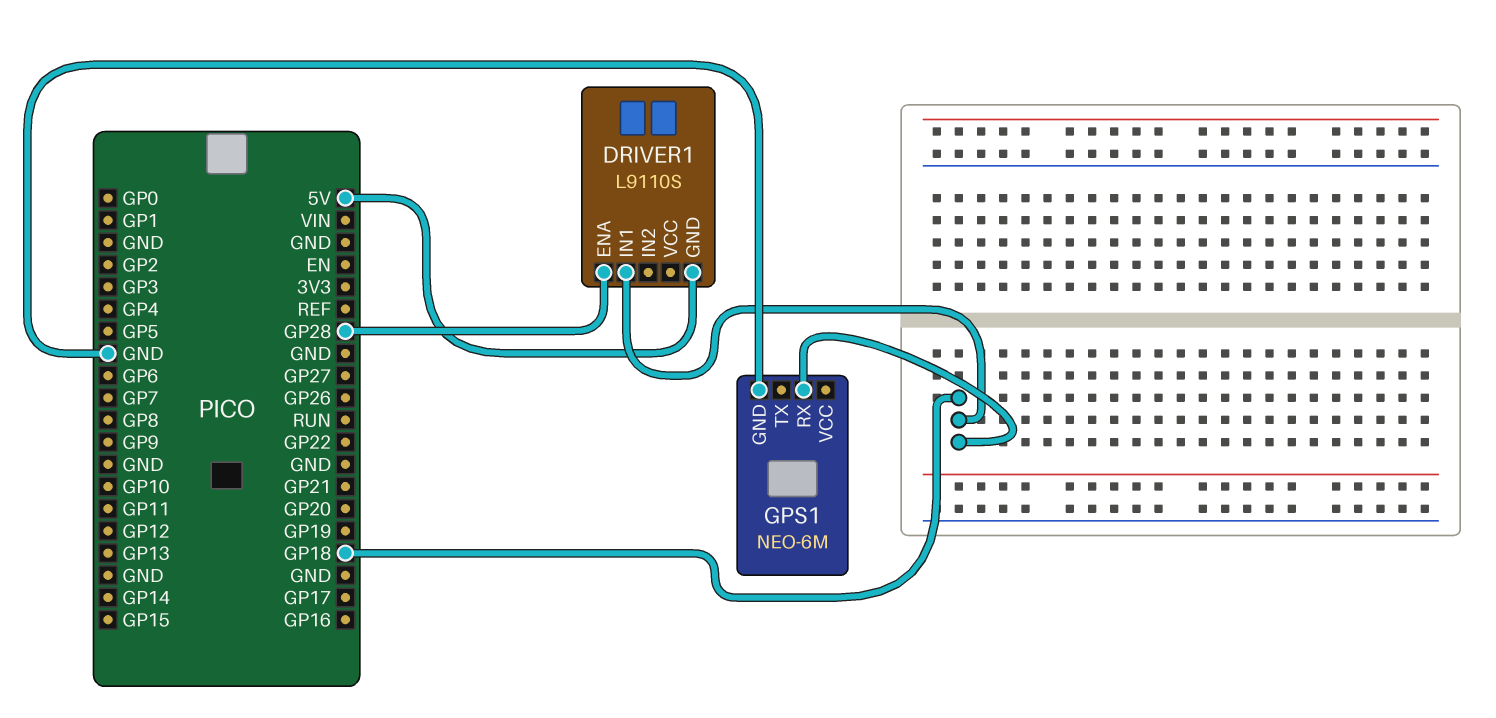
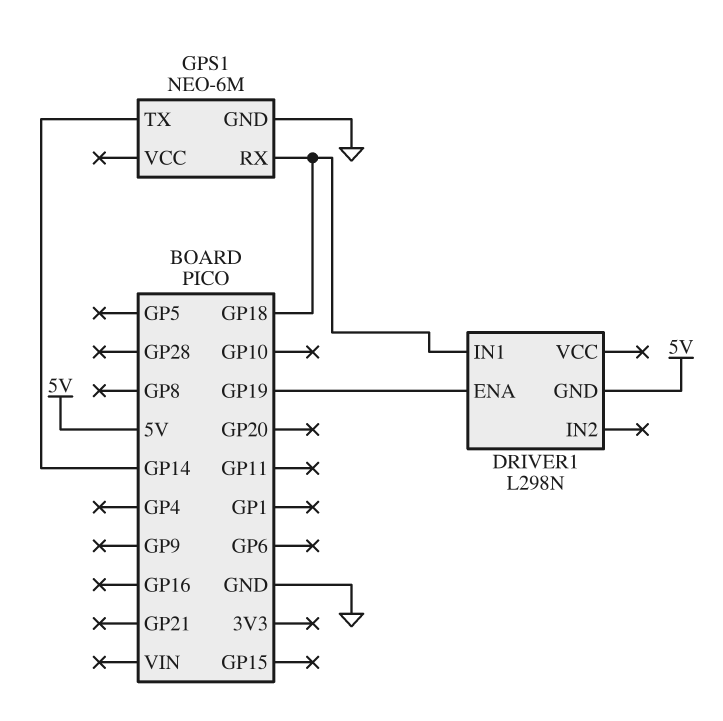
DRIVER1: L9110S -> L298N
DRIVER1 pin ENA: GP28 -> GP19
GPS1 pin TX: none -> GP14

